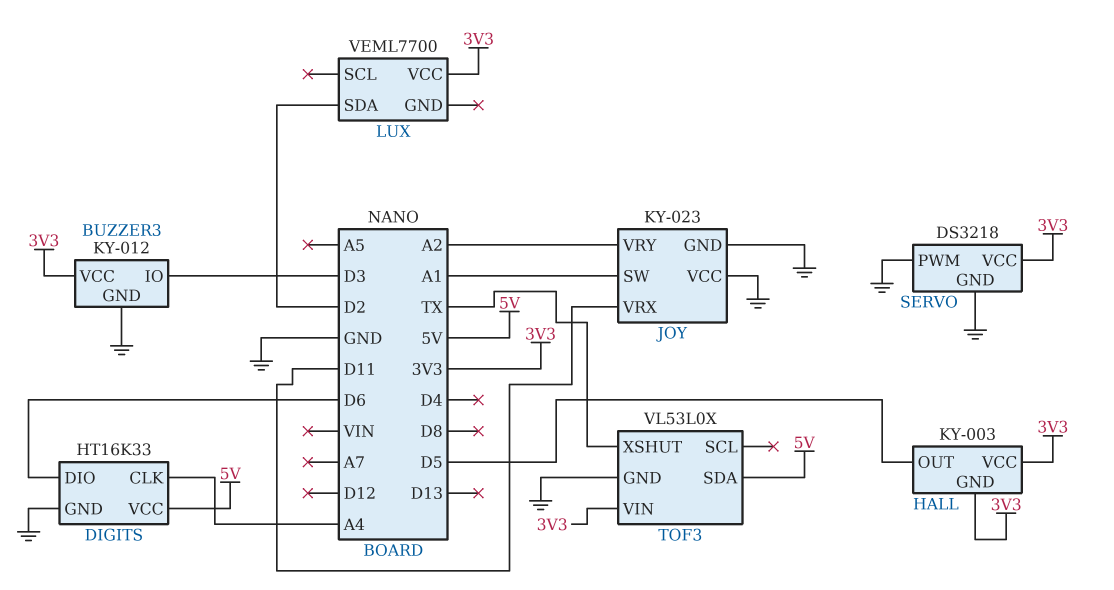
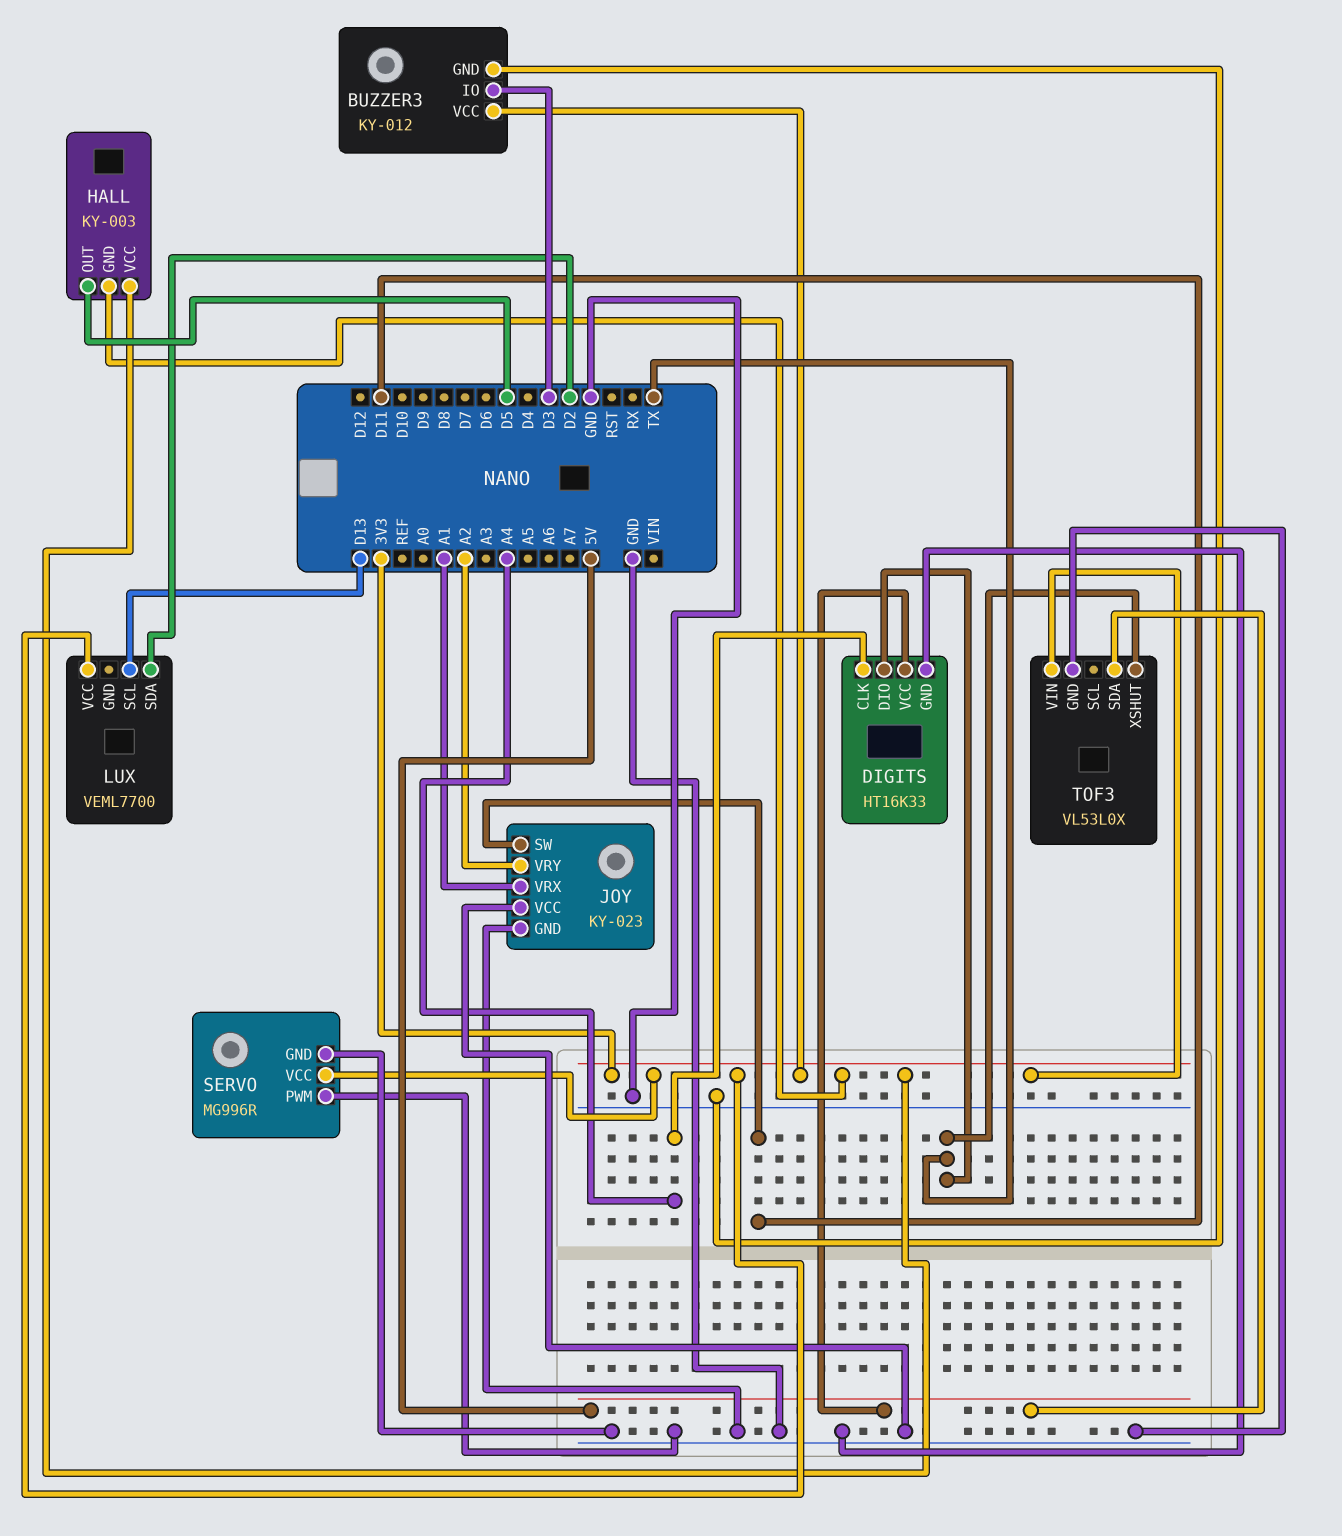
DIGITS pin DIO: D6 -> TX
JOY pin SW: A1 -> D11
JOY pin VRX: D11 -> A1
LUX pin SCL: none -> D13
SERVO: DS3218 -> MG996R

